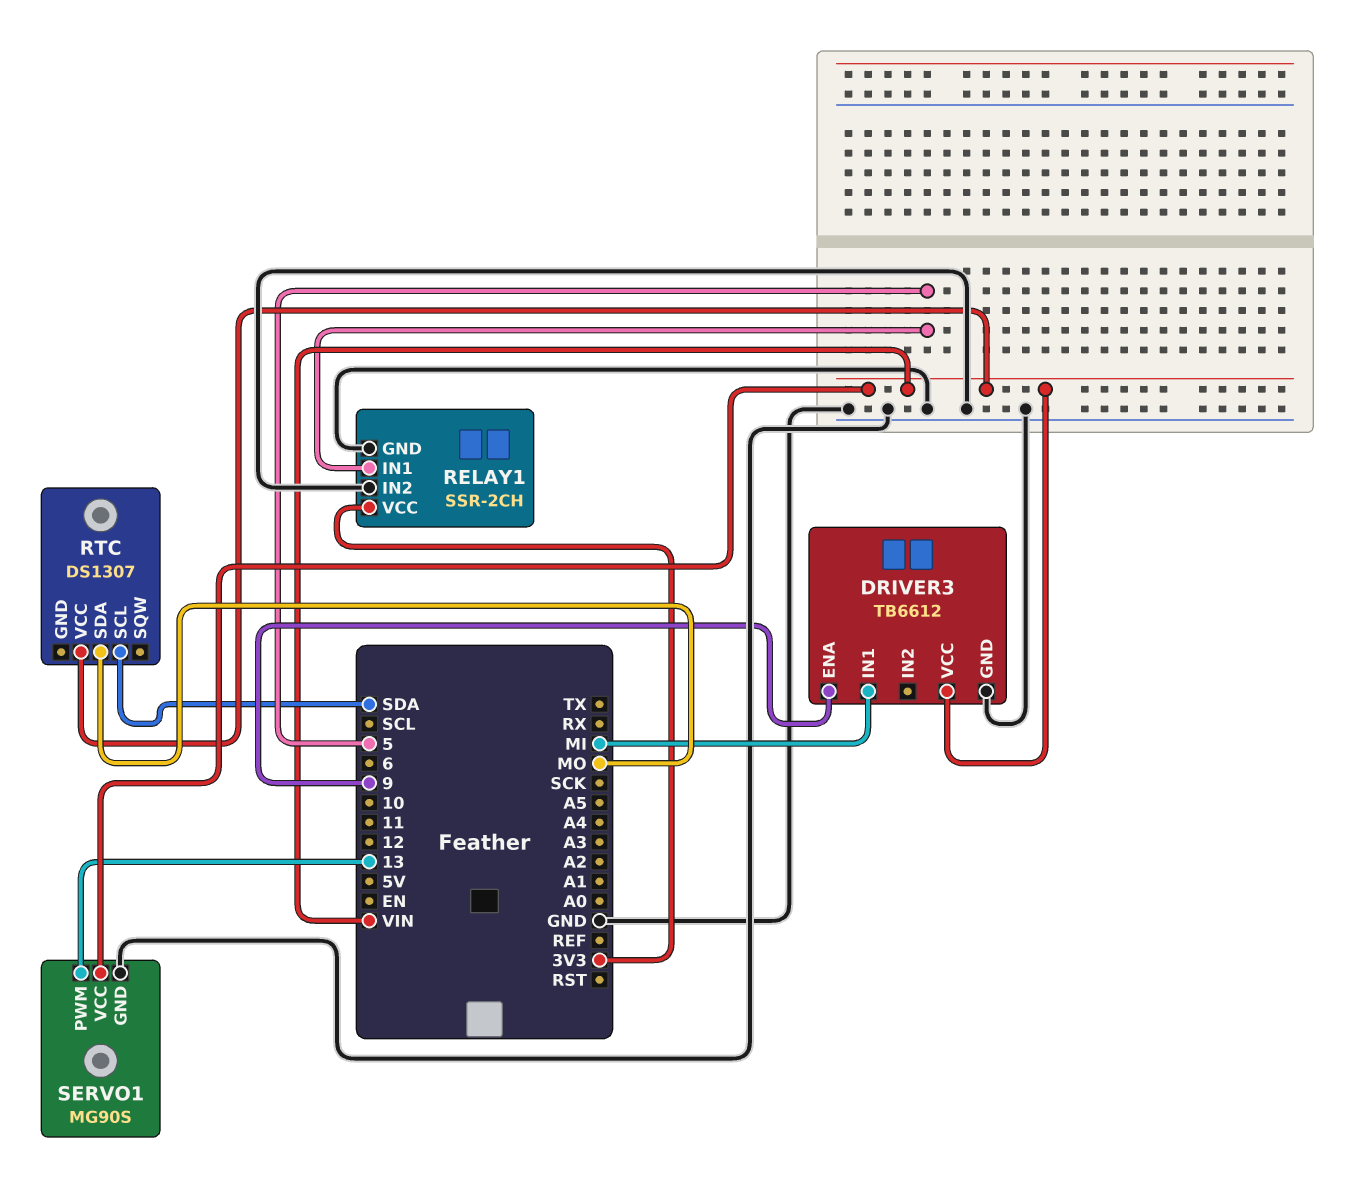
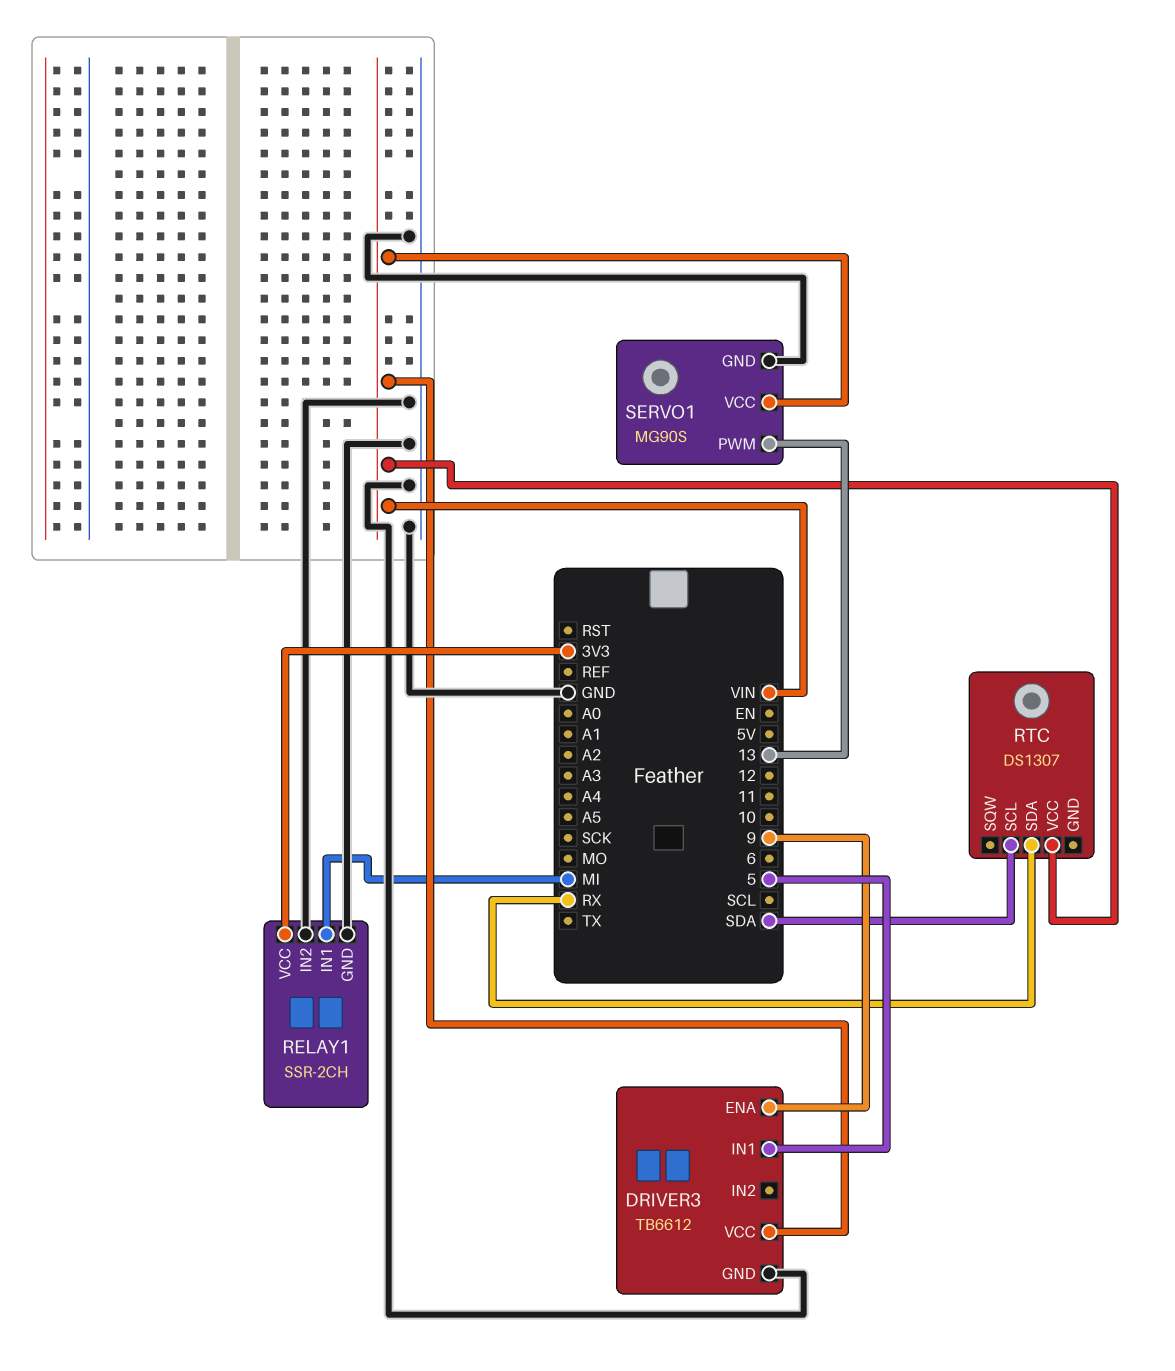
DRIVER3 pin IN1: MI -> 5
RELAY1 pin IN1: 5 -> MI
RTC pin SDA: MO -> RX

